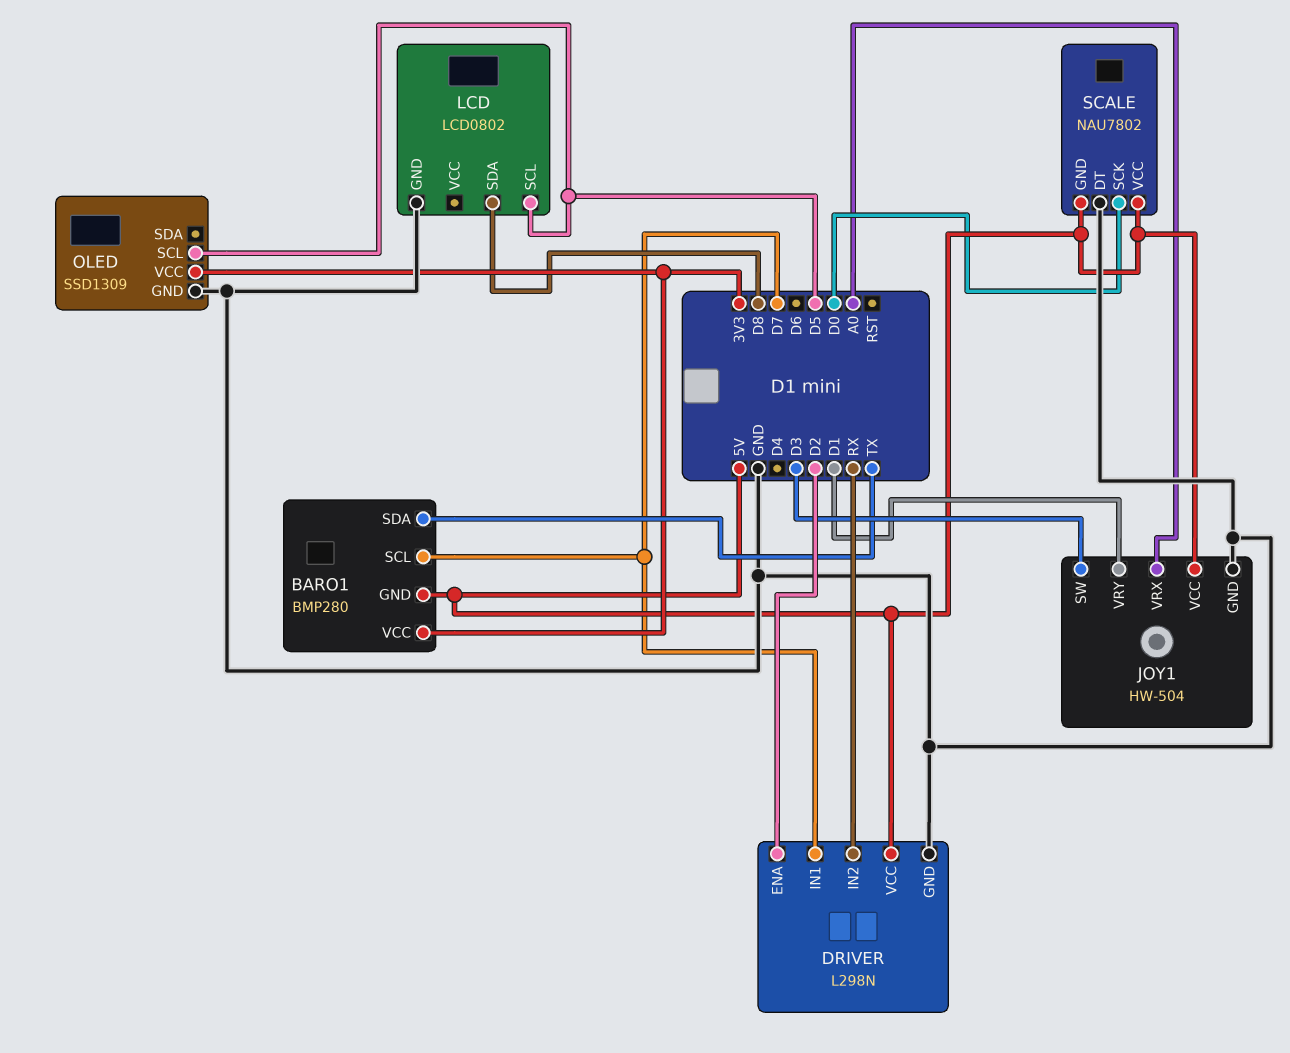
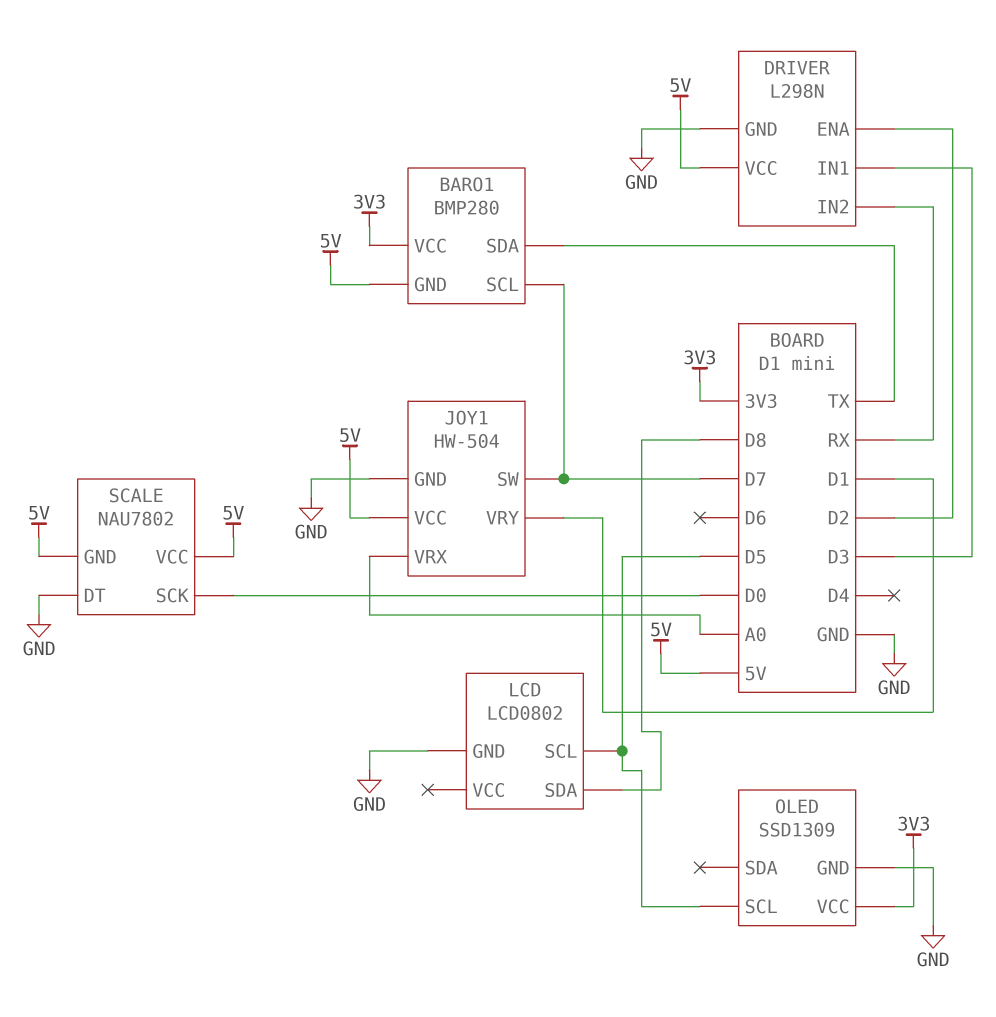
DRIVER pin IN1: D7 -> D3
JOY1 pin SW: D3 -> D7

